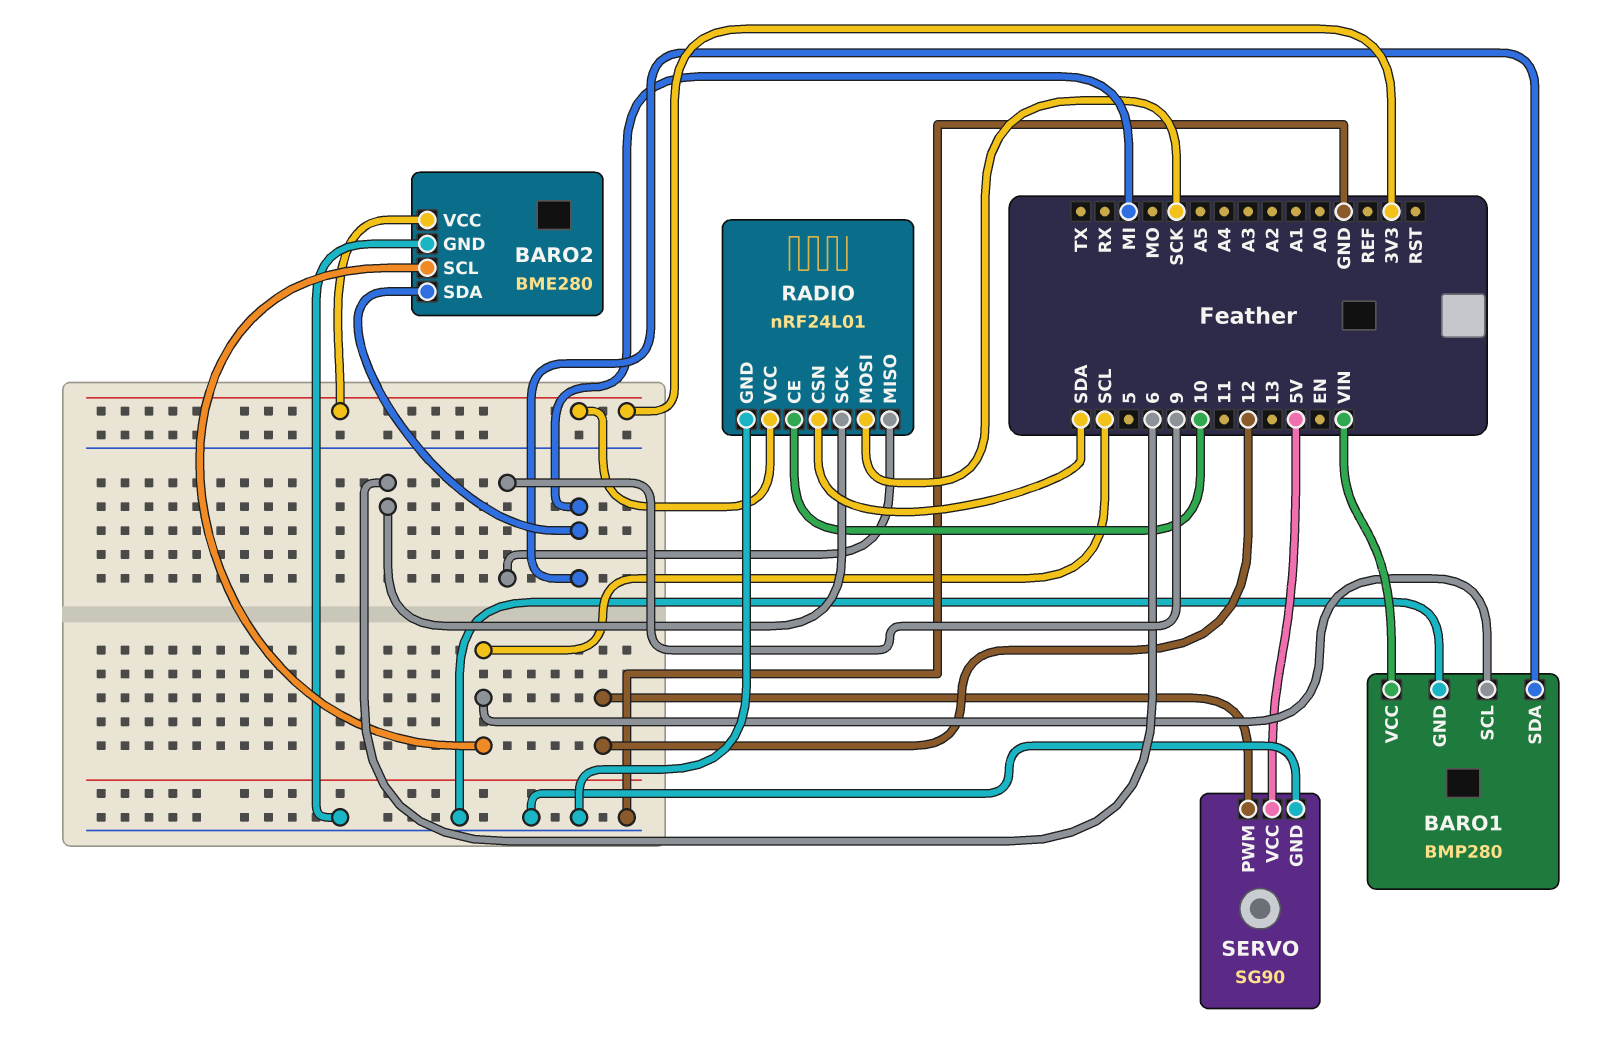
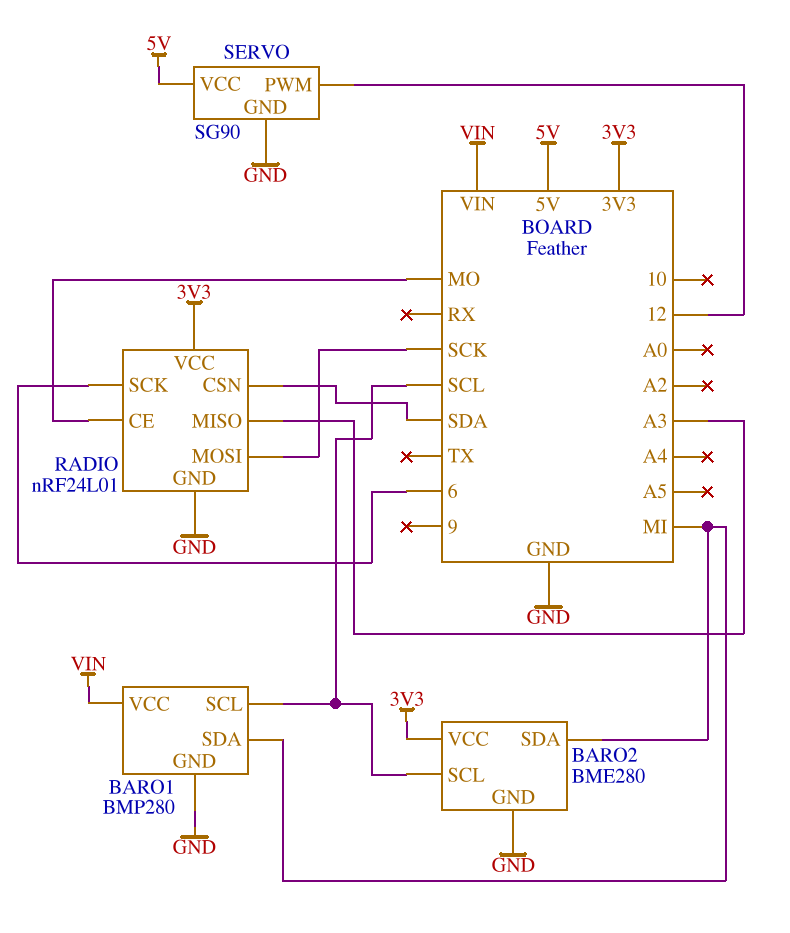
RADIO pin CE: 10 -> MO
RADIO pin MISO: 9 -> A3

